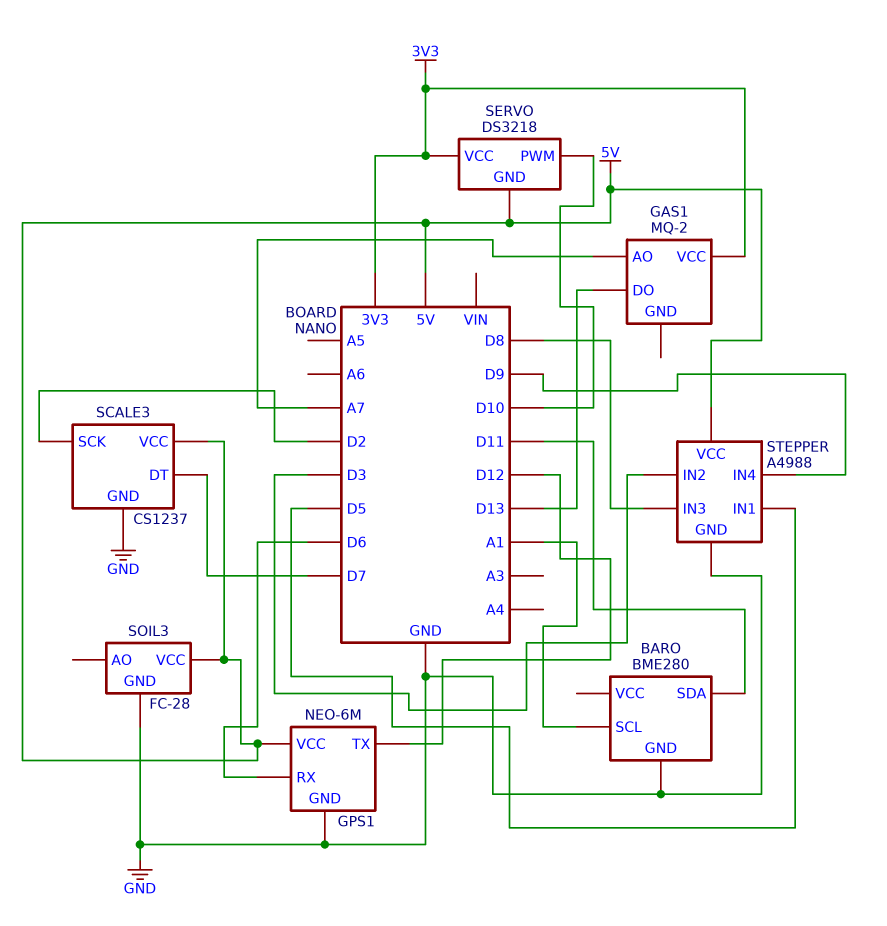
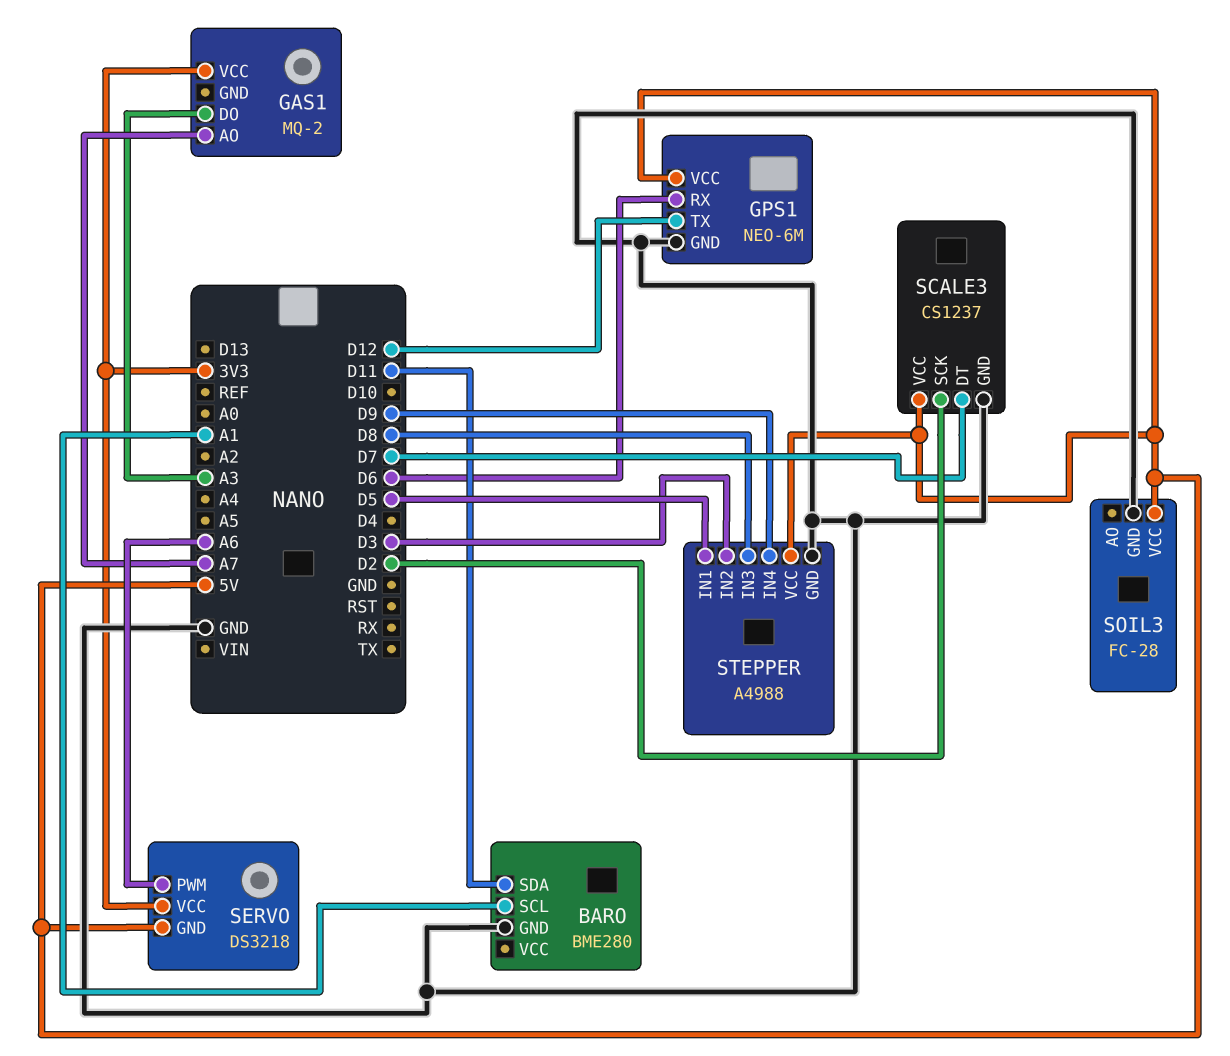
GAS1 pin DO: D13 -> A3
SERVO pin PWM: D10 -> A6

